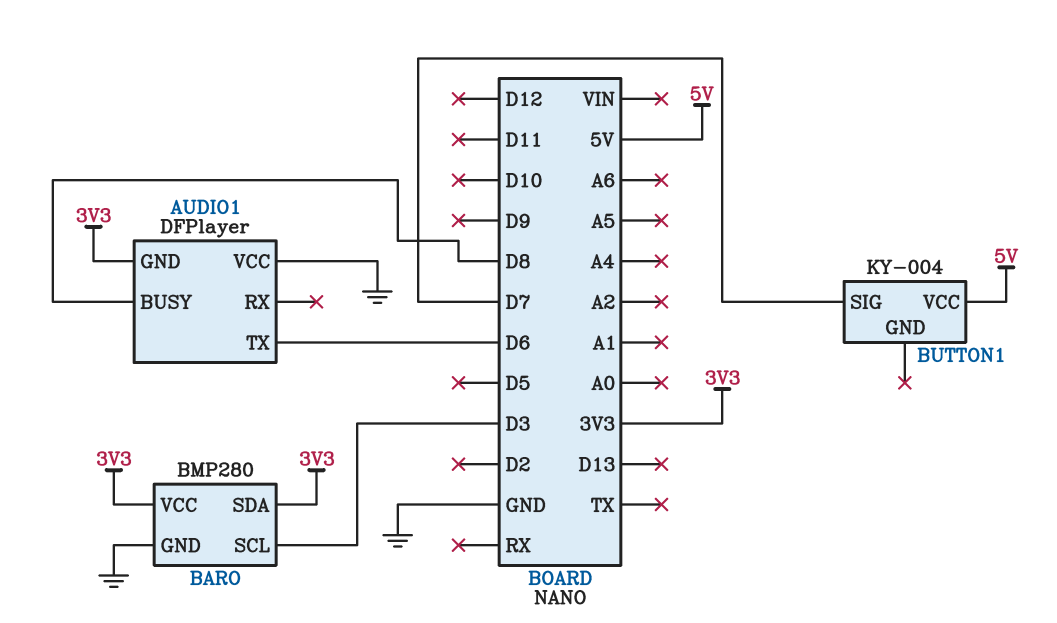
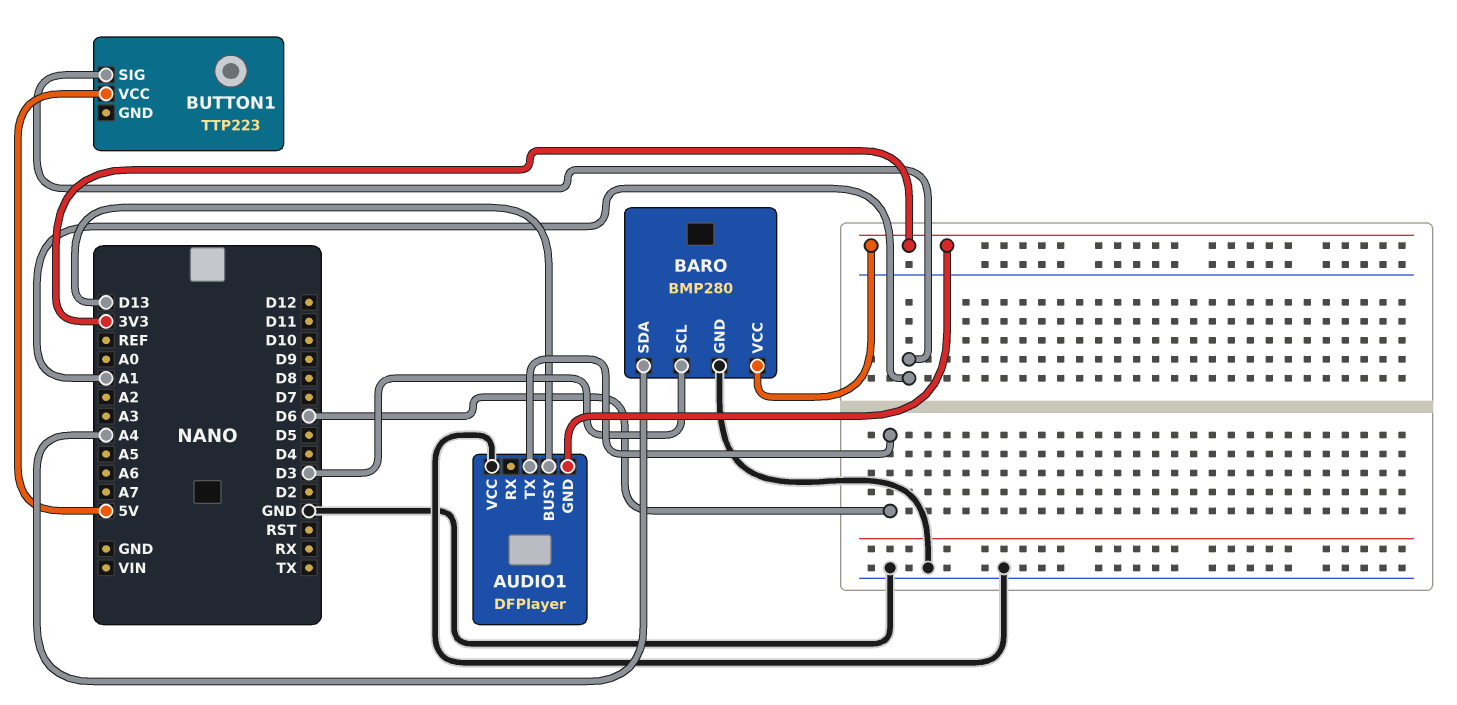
AUDIO1 pin BUSY: D8 -> D13
BARO pin SDA: 3V3 -> A4
BUTTON1: KY-004 -> TTP223
BUTTON1 pin SIG: D7 -> A1

